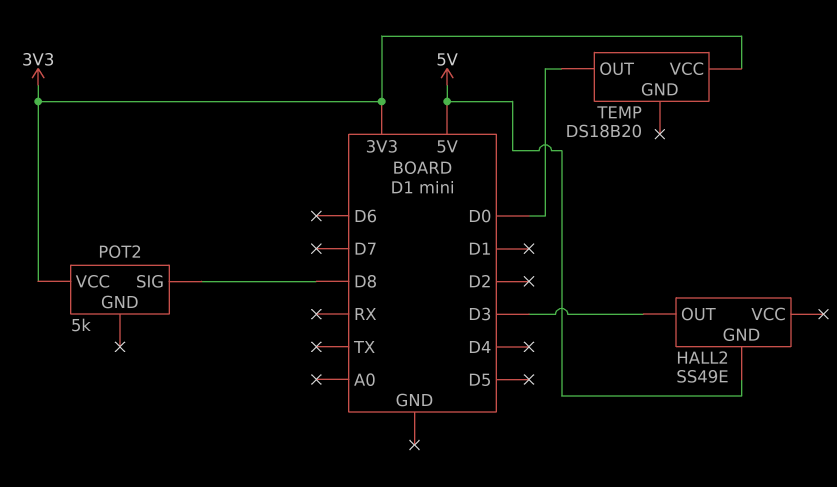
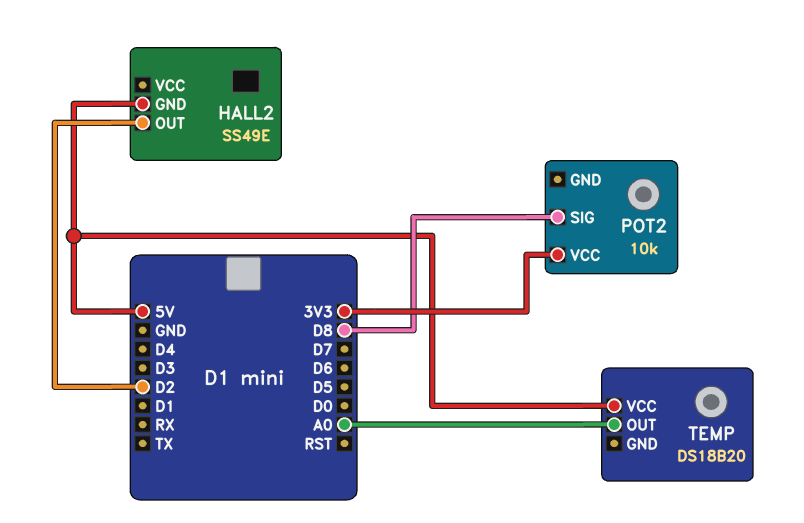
HALL2 pin OUT: D3 -> D2
POT2: 5k -> 10k
TEMP pin OUT: D0 -> A0
TEMP pin VCC: 3V3 -> 5V

